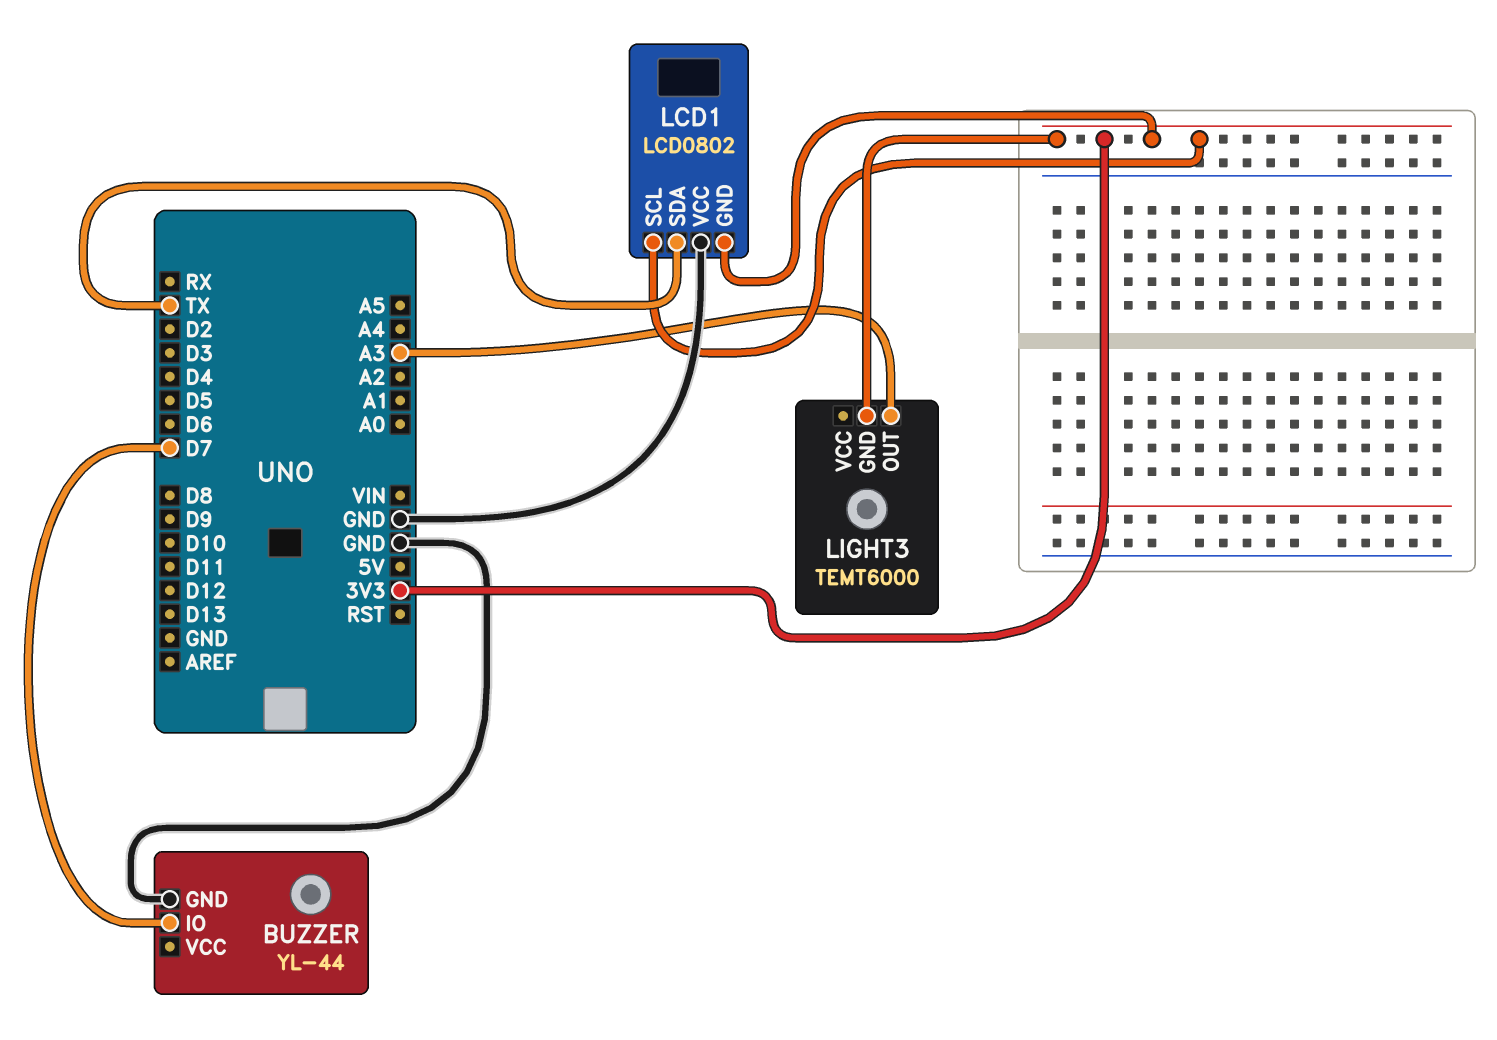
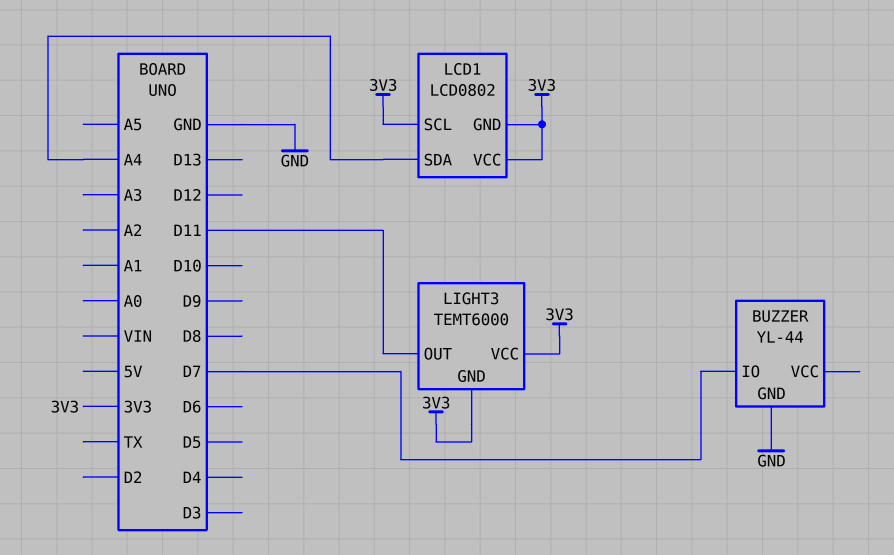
LCD1 pin SDA: TX -> A4
LCD1 pin VCC: GND -> 3V3
LIGHT3 pin OUT: A3 -> D11
LIGHT3 pin VCC: none -> 3V3

